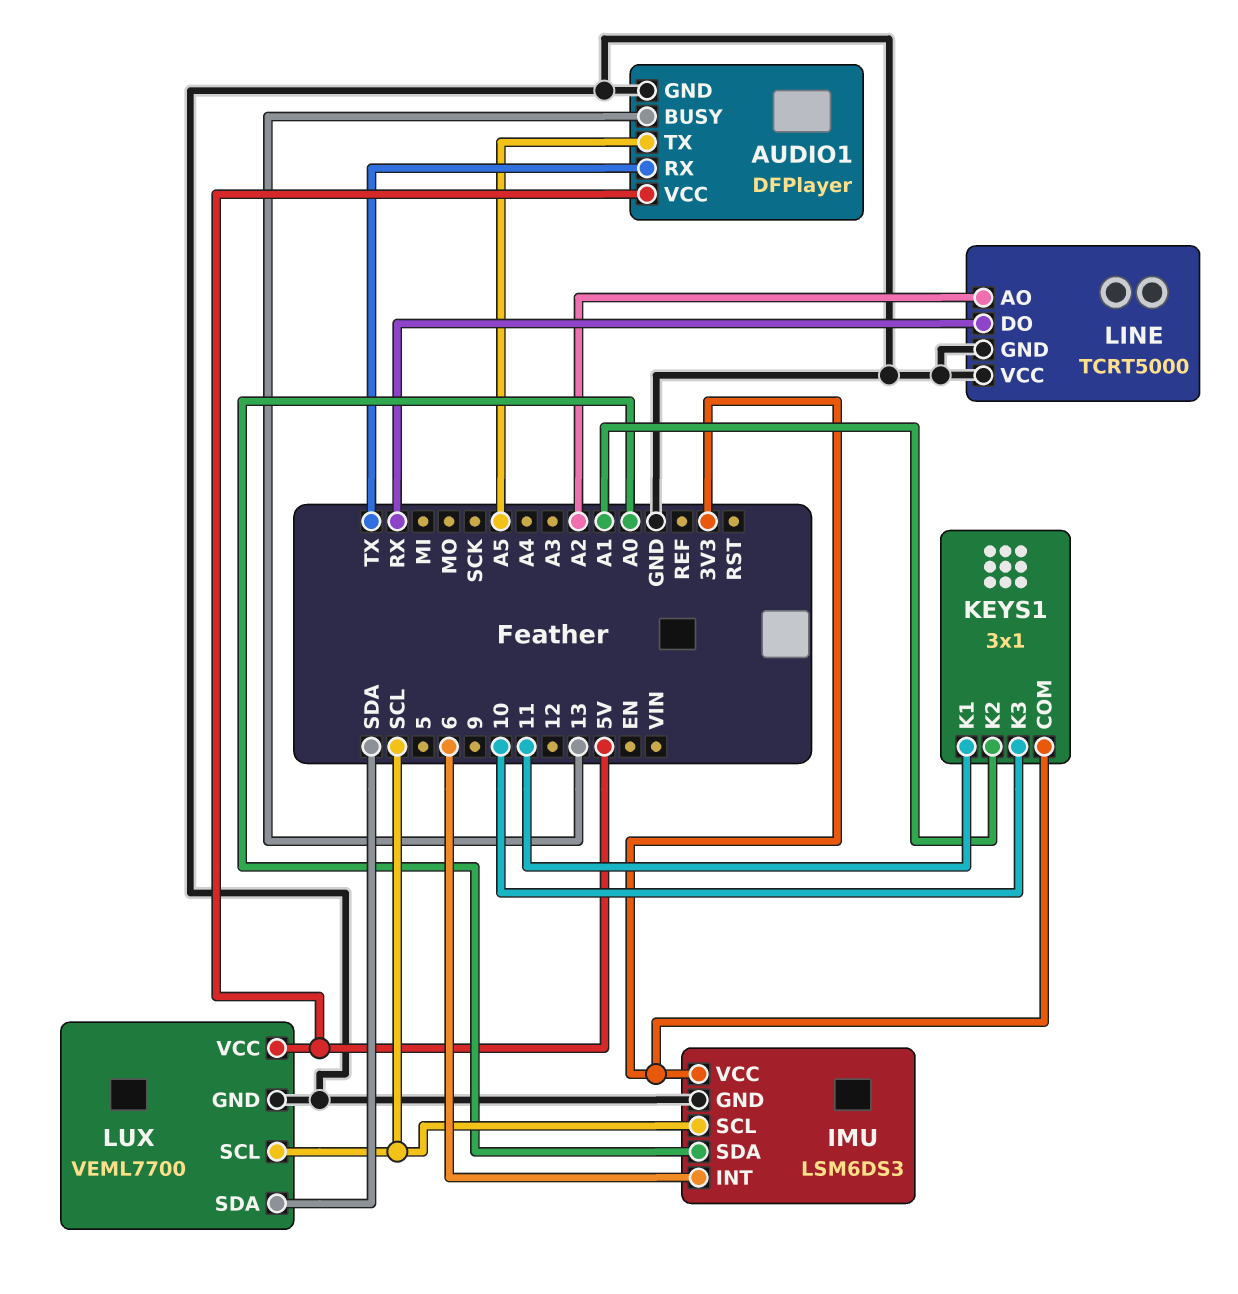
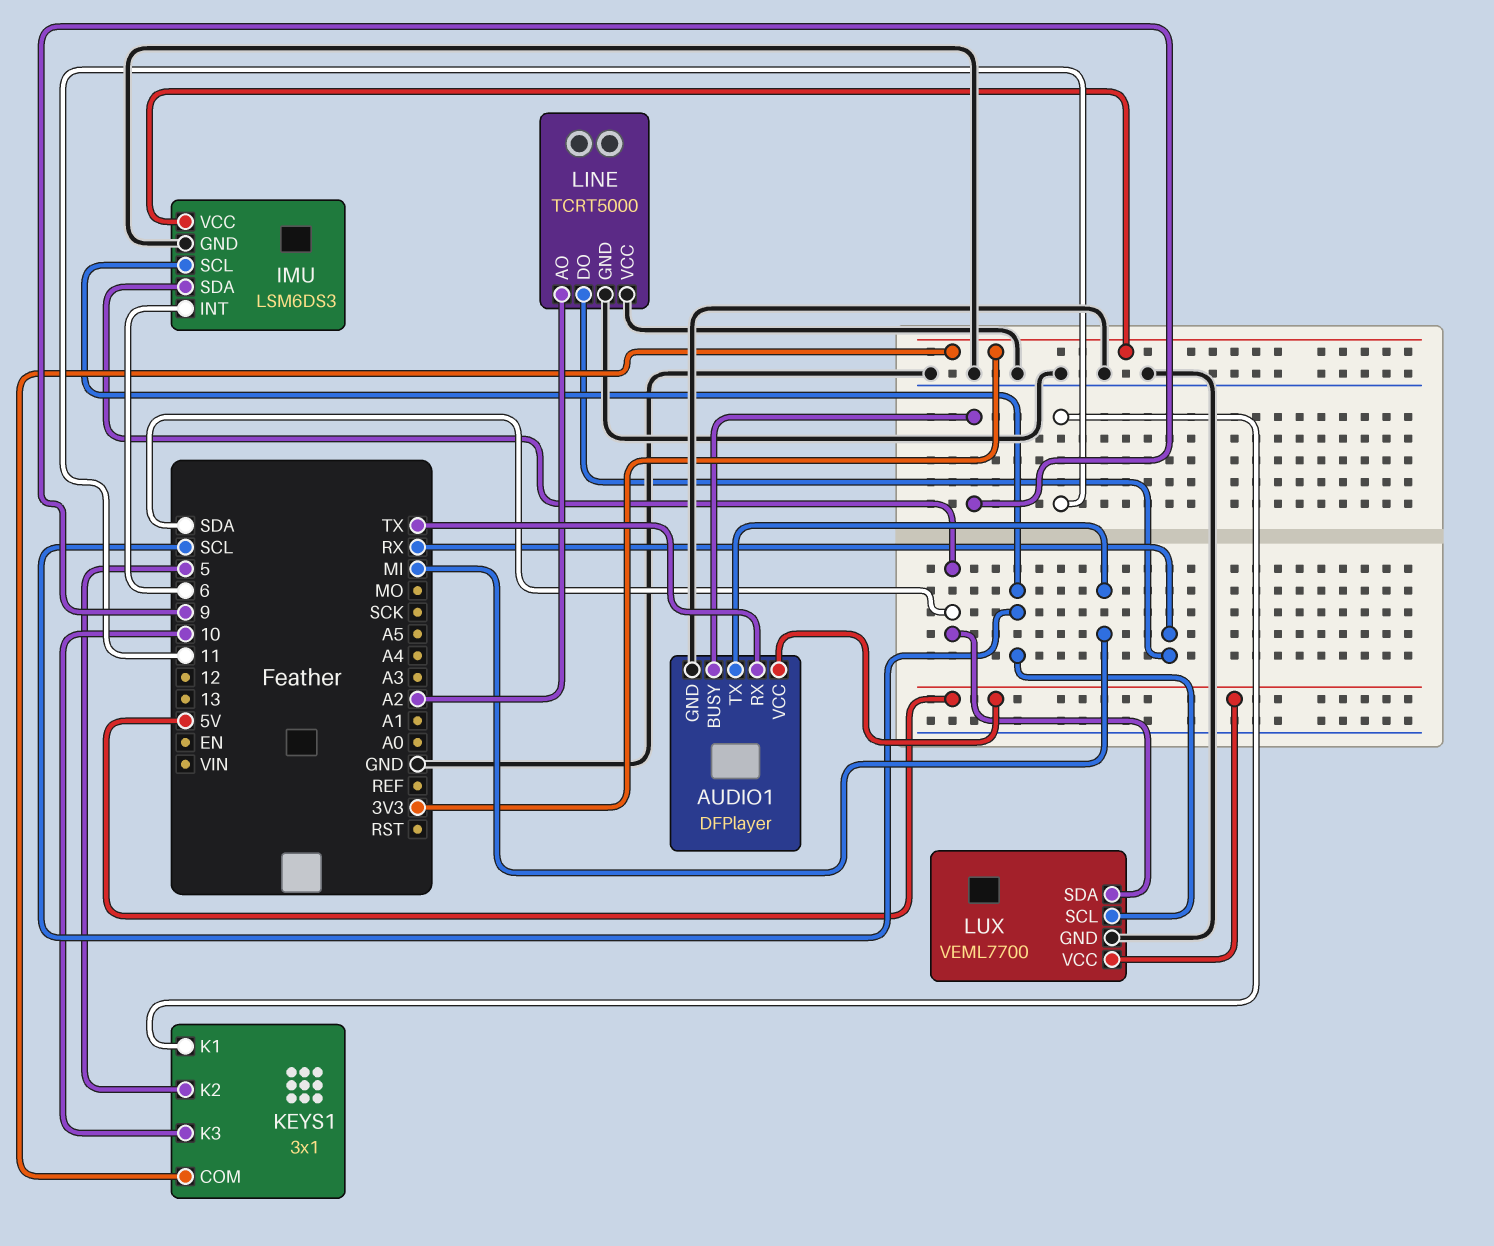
AUDIO1 pin BUSY: 13 -> 9
AUDIO1 pin TX: A5 -> MI
IMU pin SDA: A0 -> SDA
KEYS1 pin K2: A1 -> 5

